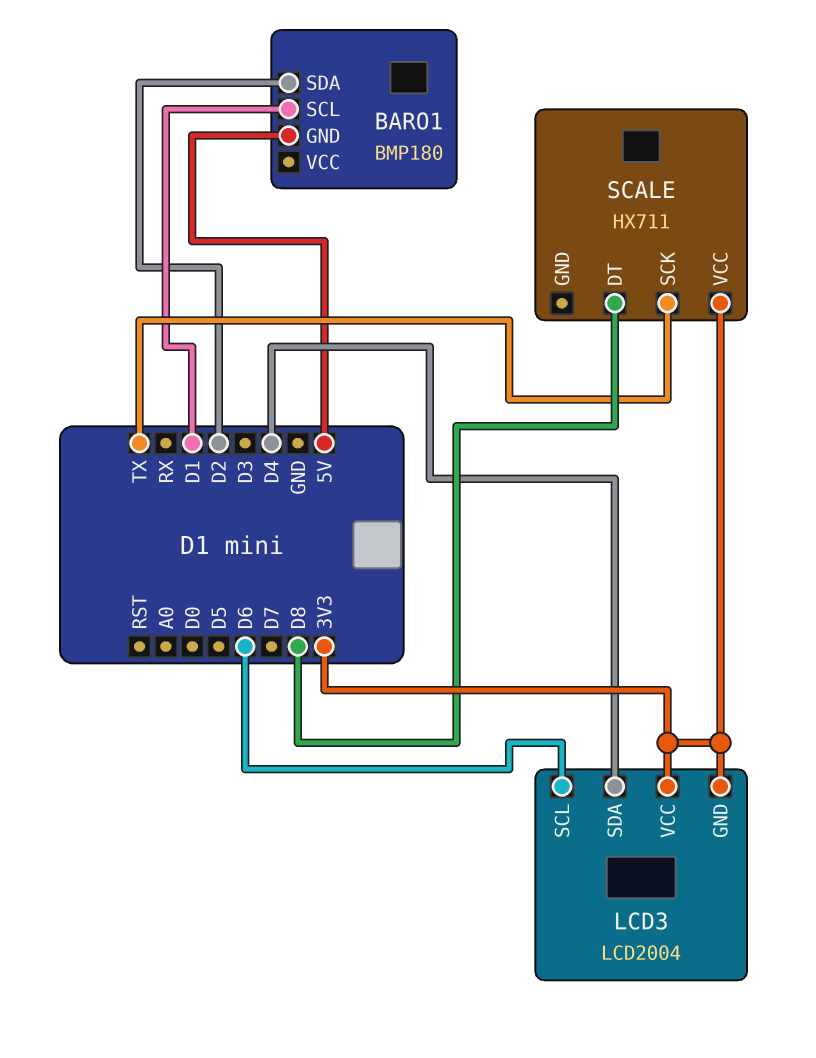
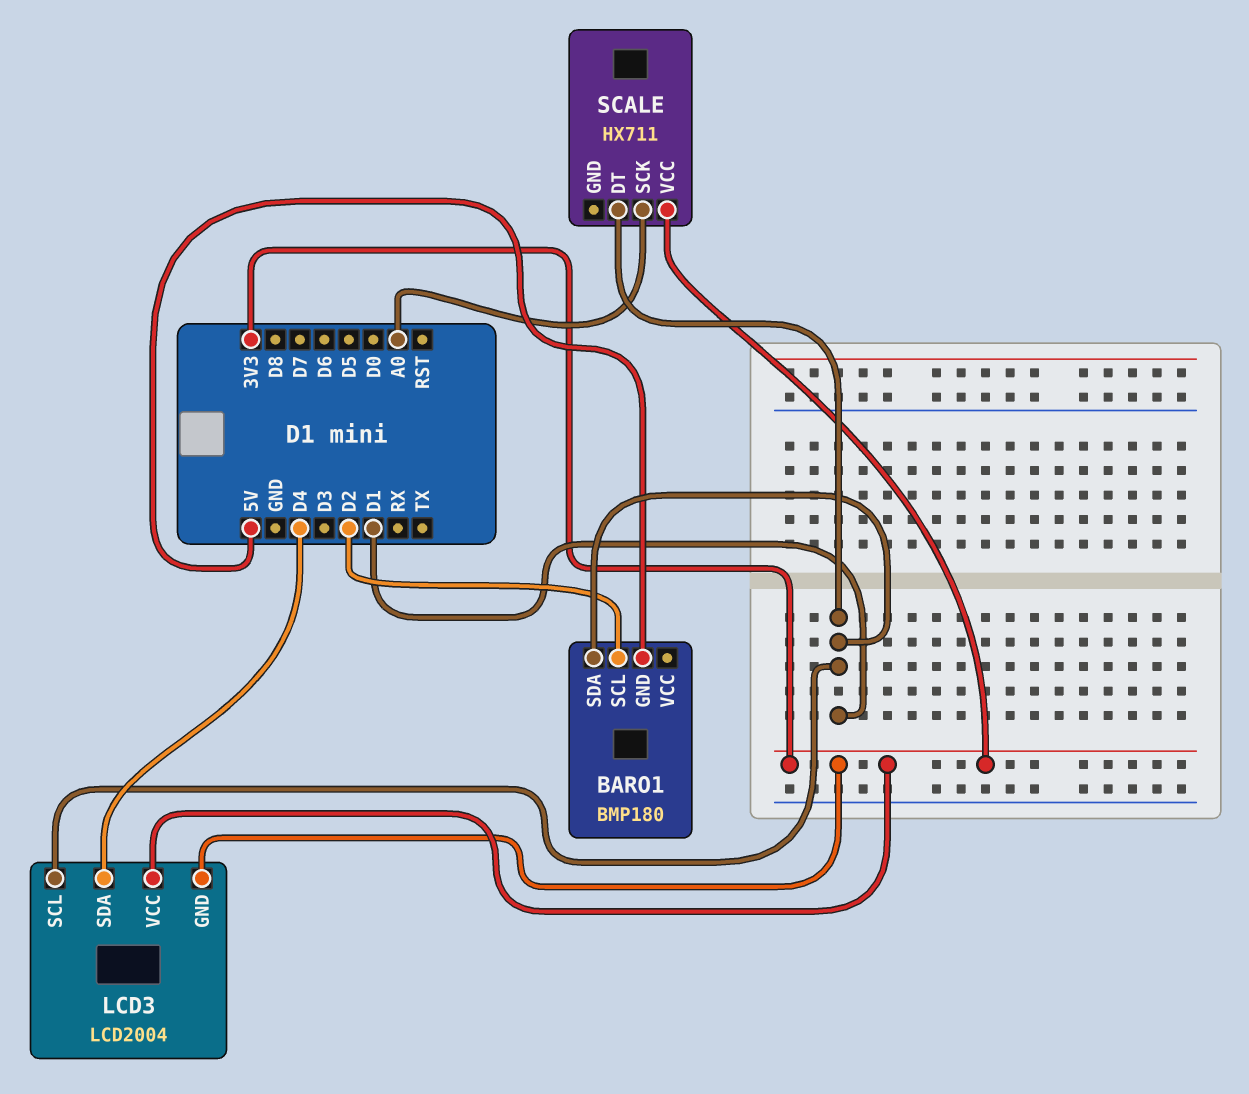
BARO1 pin SCL: D1 -> D2
BARO1 pin SDA: D2 -> D1
LCD3 pin SCL: D6 -> D1
SCALE pin DT: D8 -> D1
SCALE pin SCK: TX -> A0

